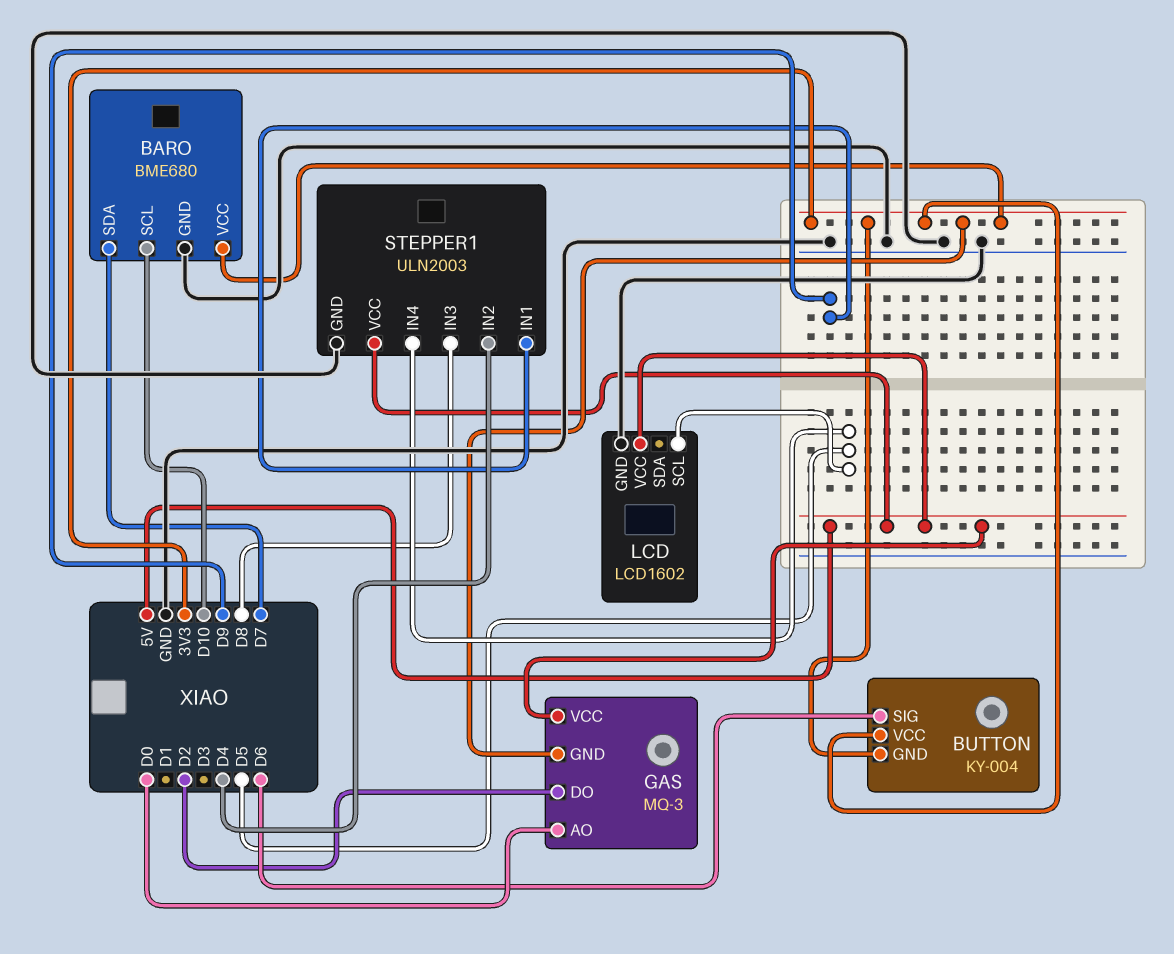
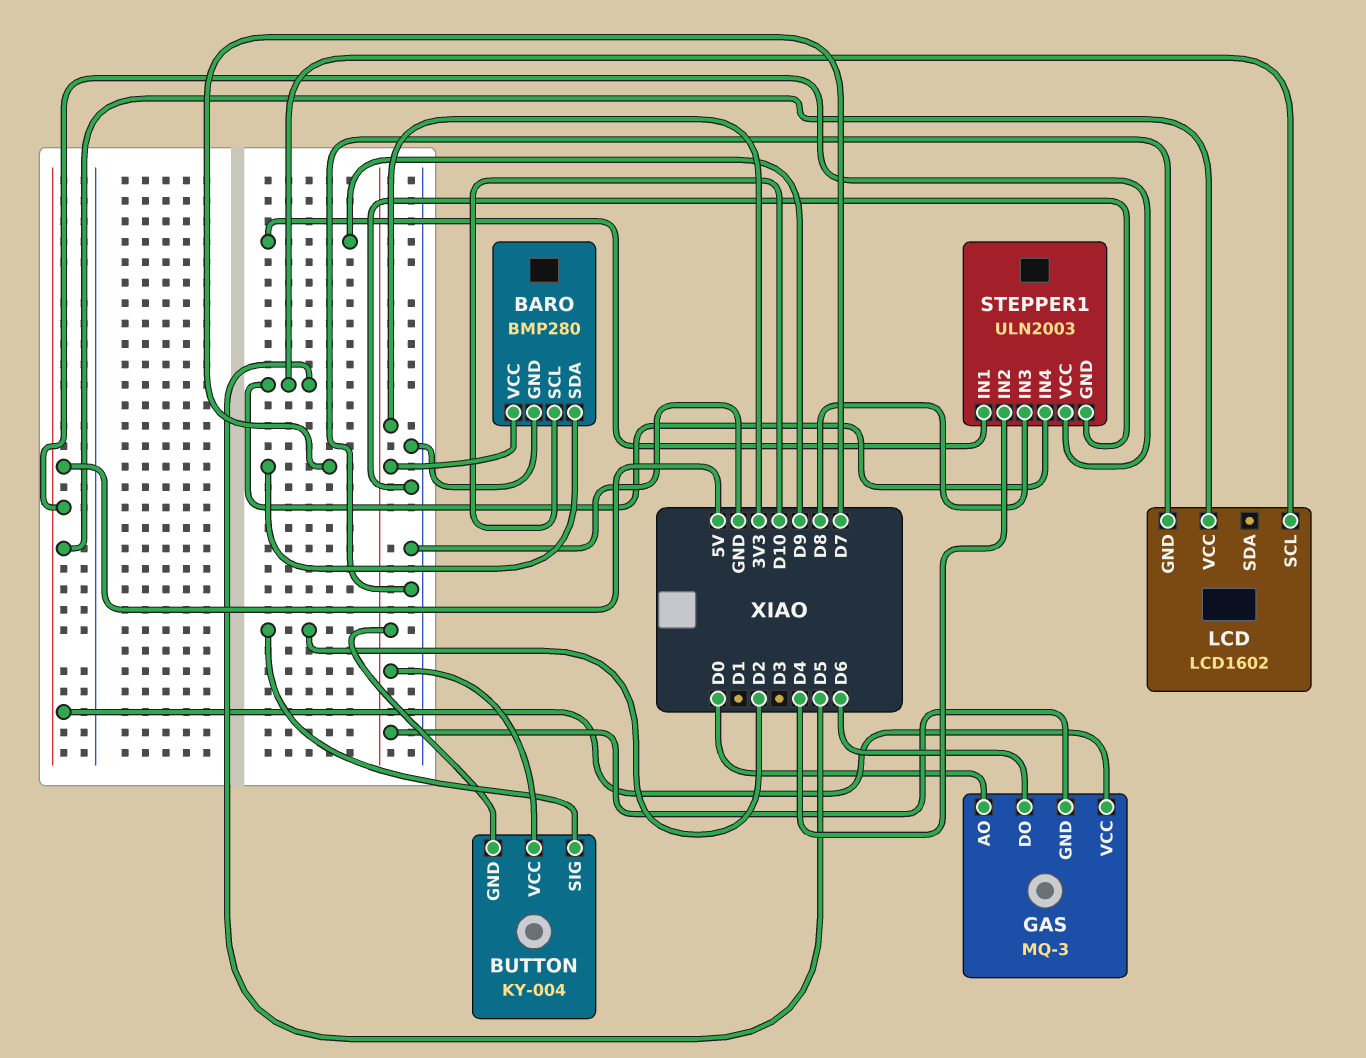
BARO: BME680 -> BMP280
BUTTON pin SIG: D6 -> D2
GAS pin DO: D2 -> D6

